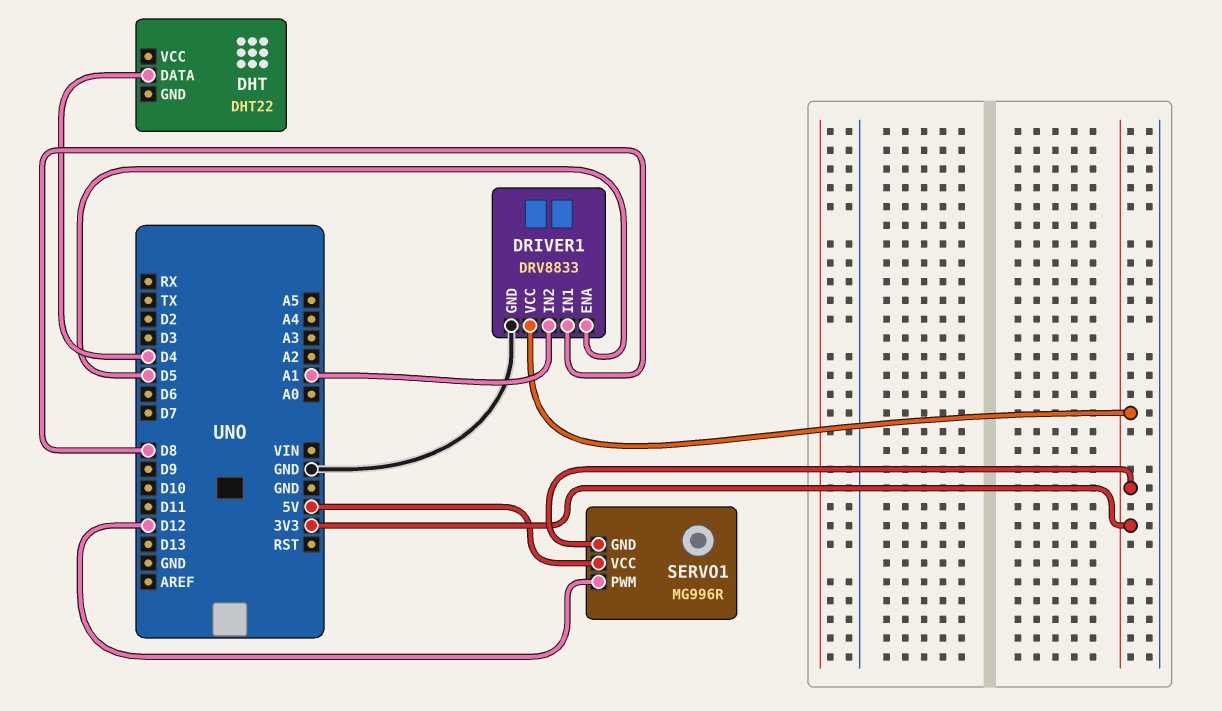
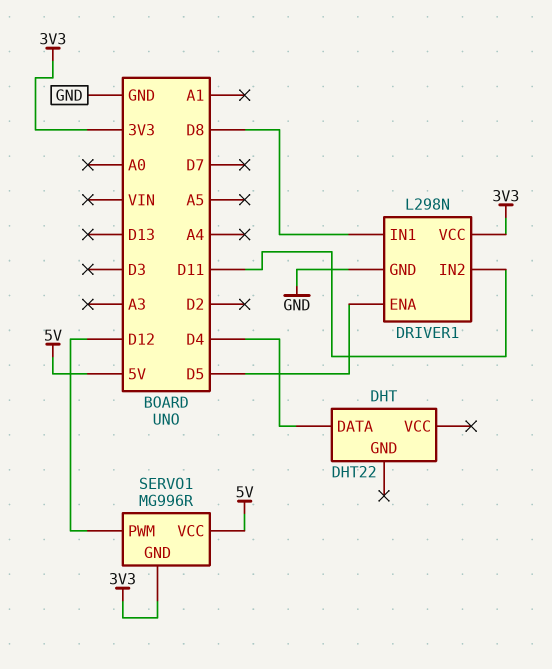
DRIVER1: DRV8833 -> L298N
DRIVER1 pin IN2: A1 -> D11

